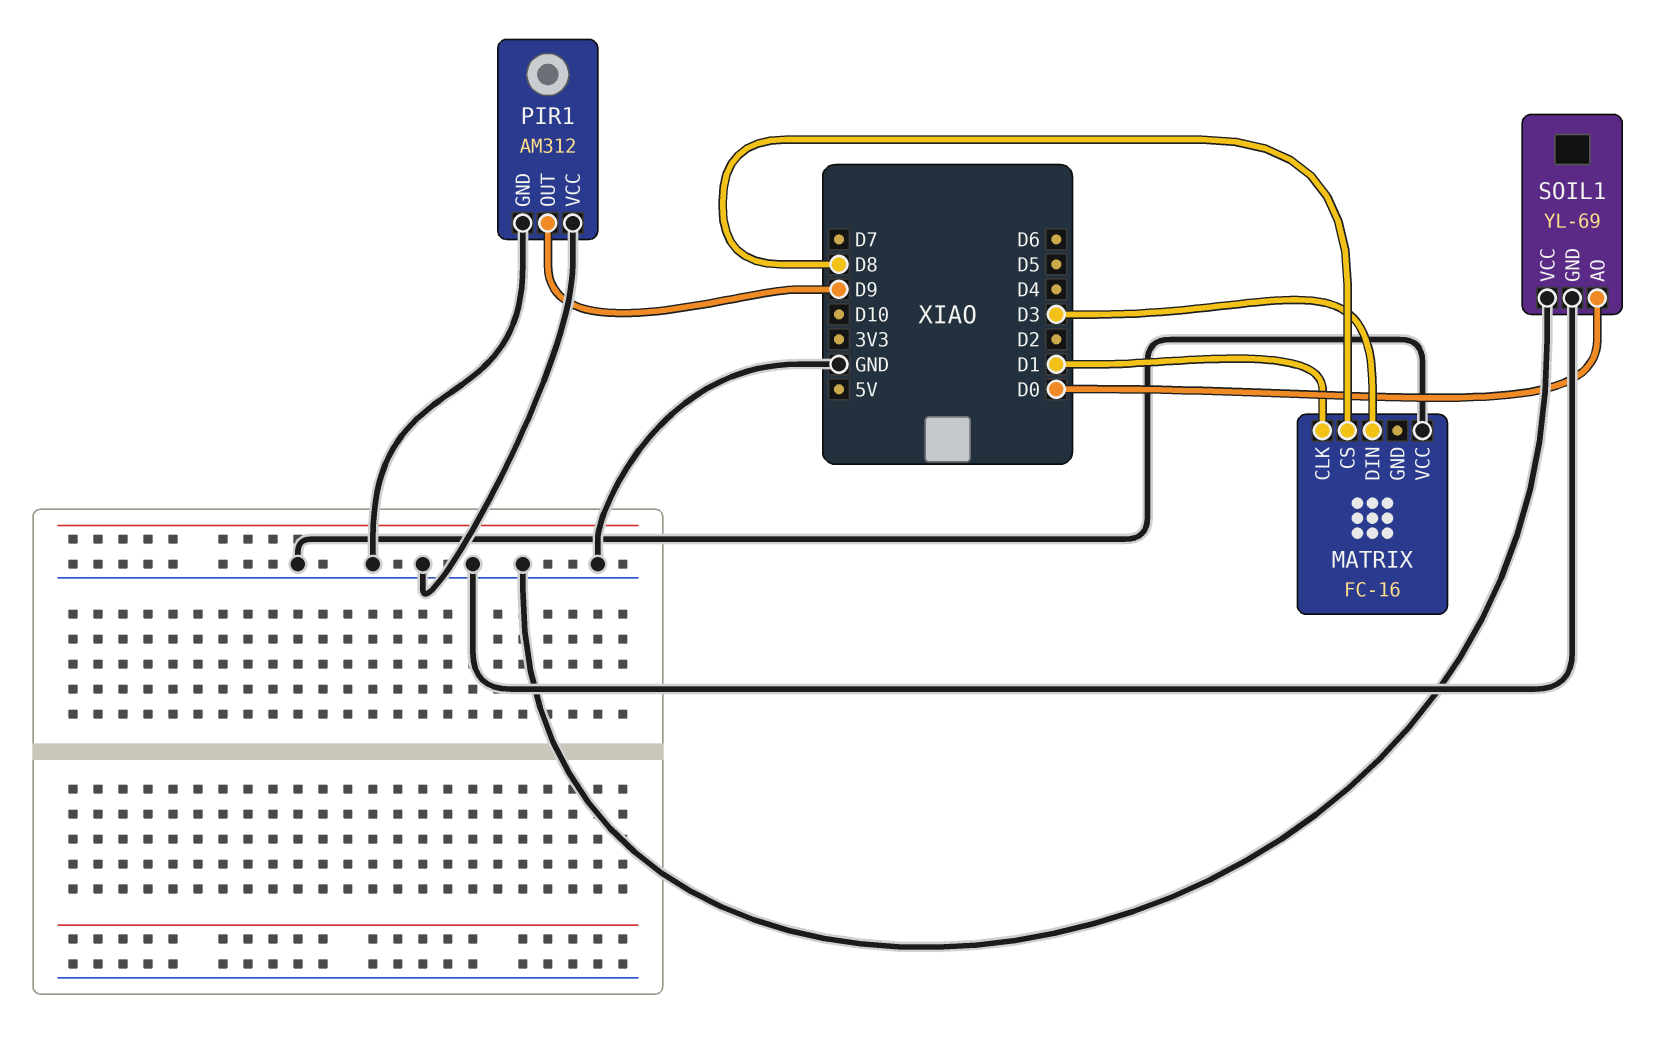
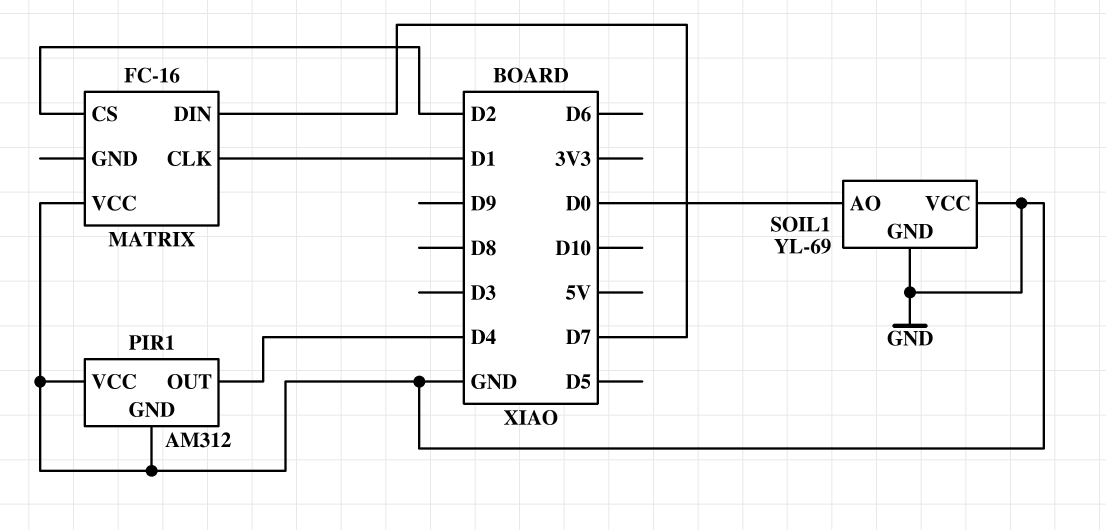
MATRIX pin CS: D8 -> D2
MATRIX pin DIN: D3 -> D7
PIR1 pin OUT: D9 -> D4

